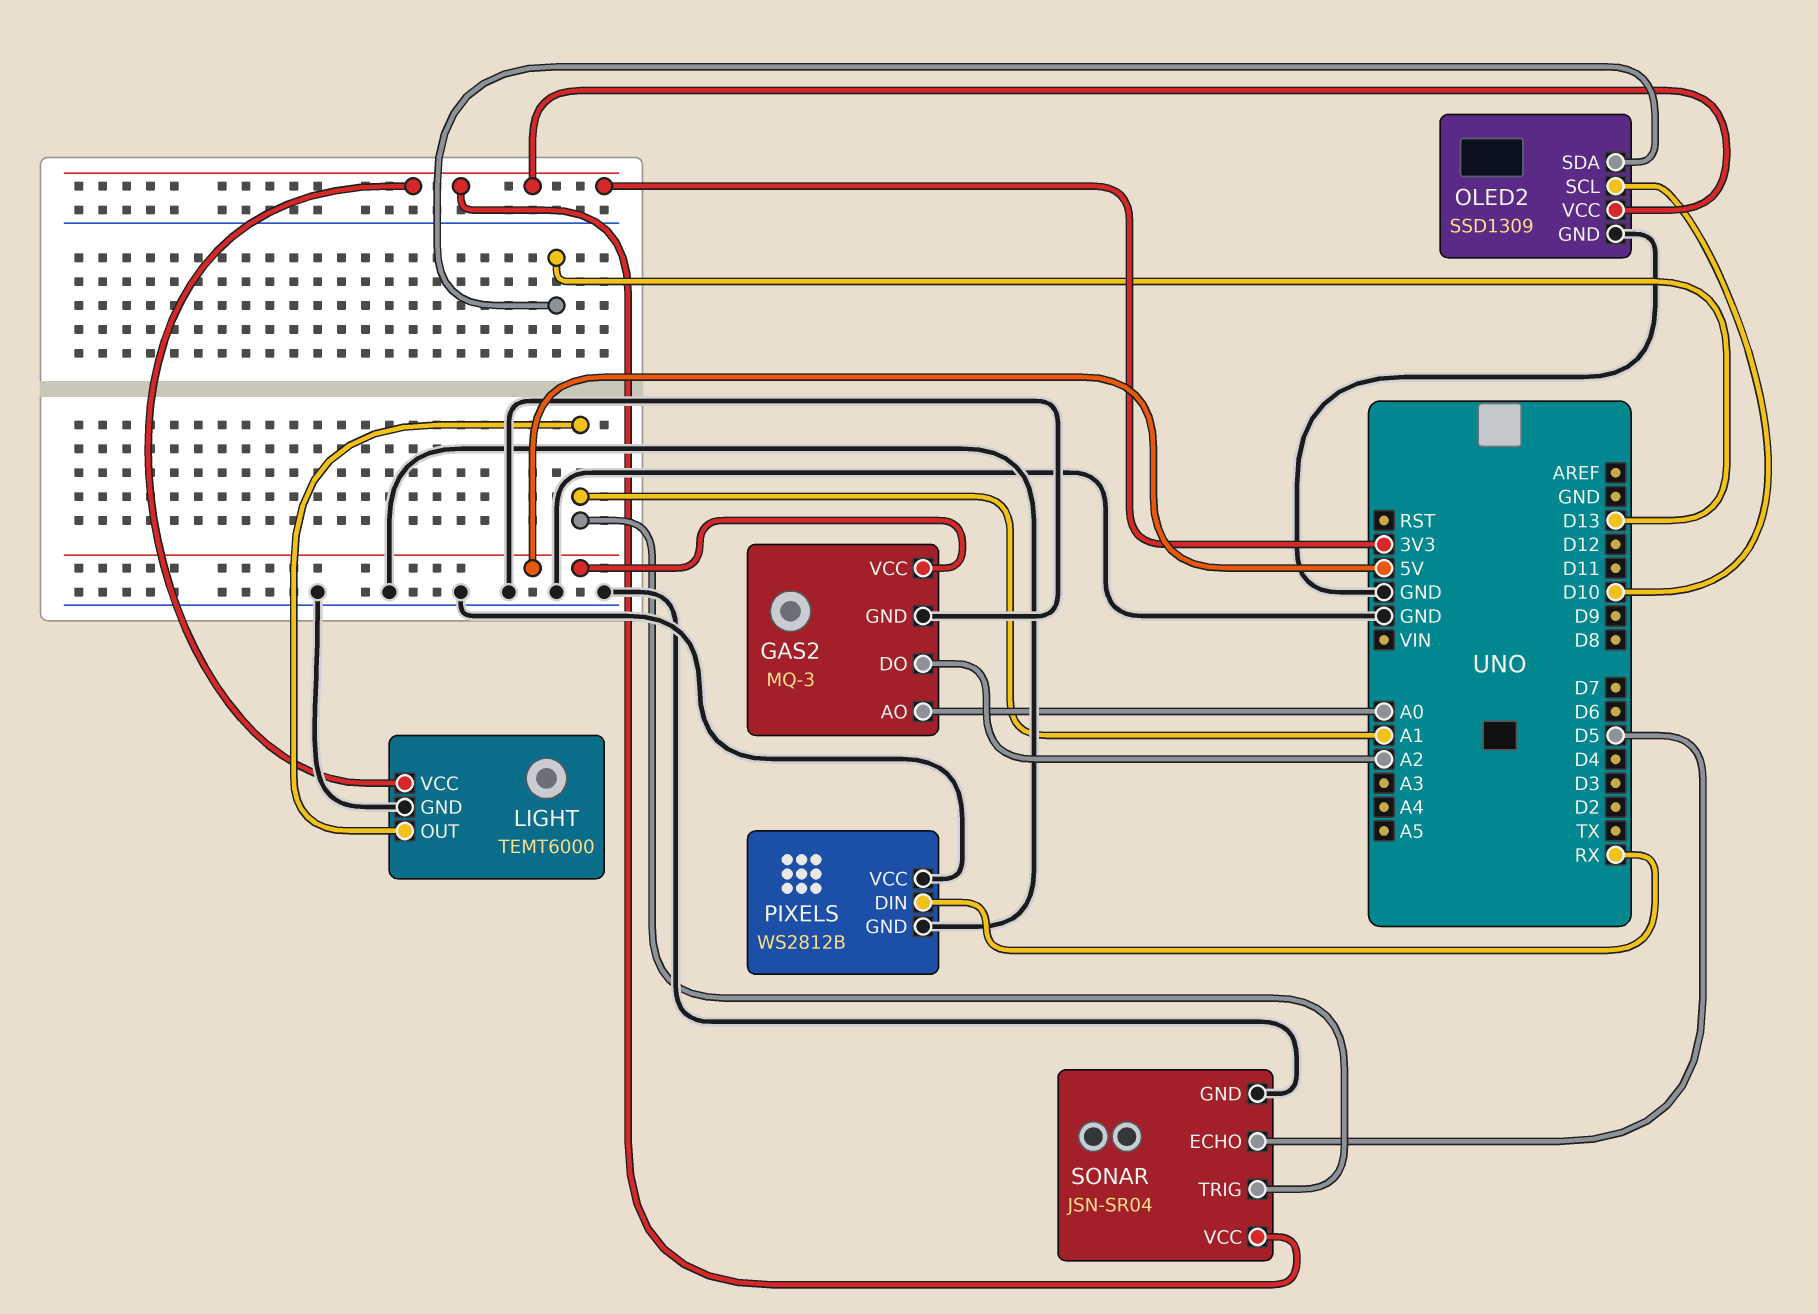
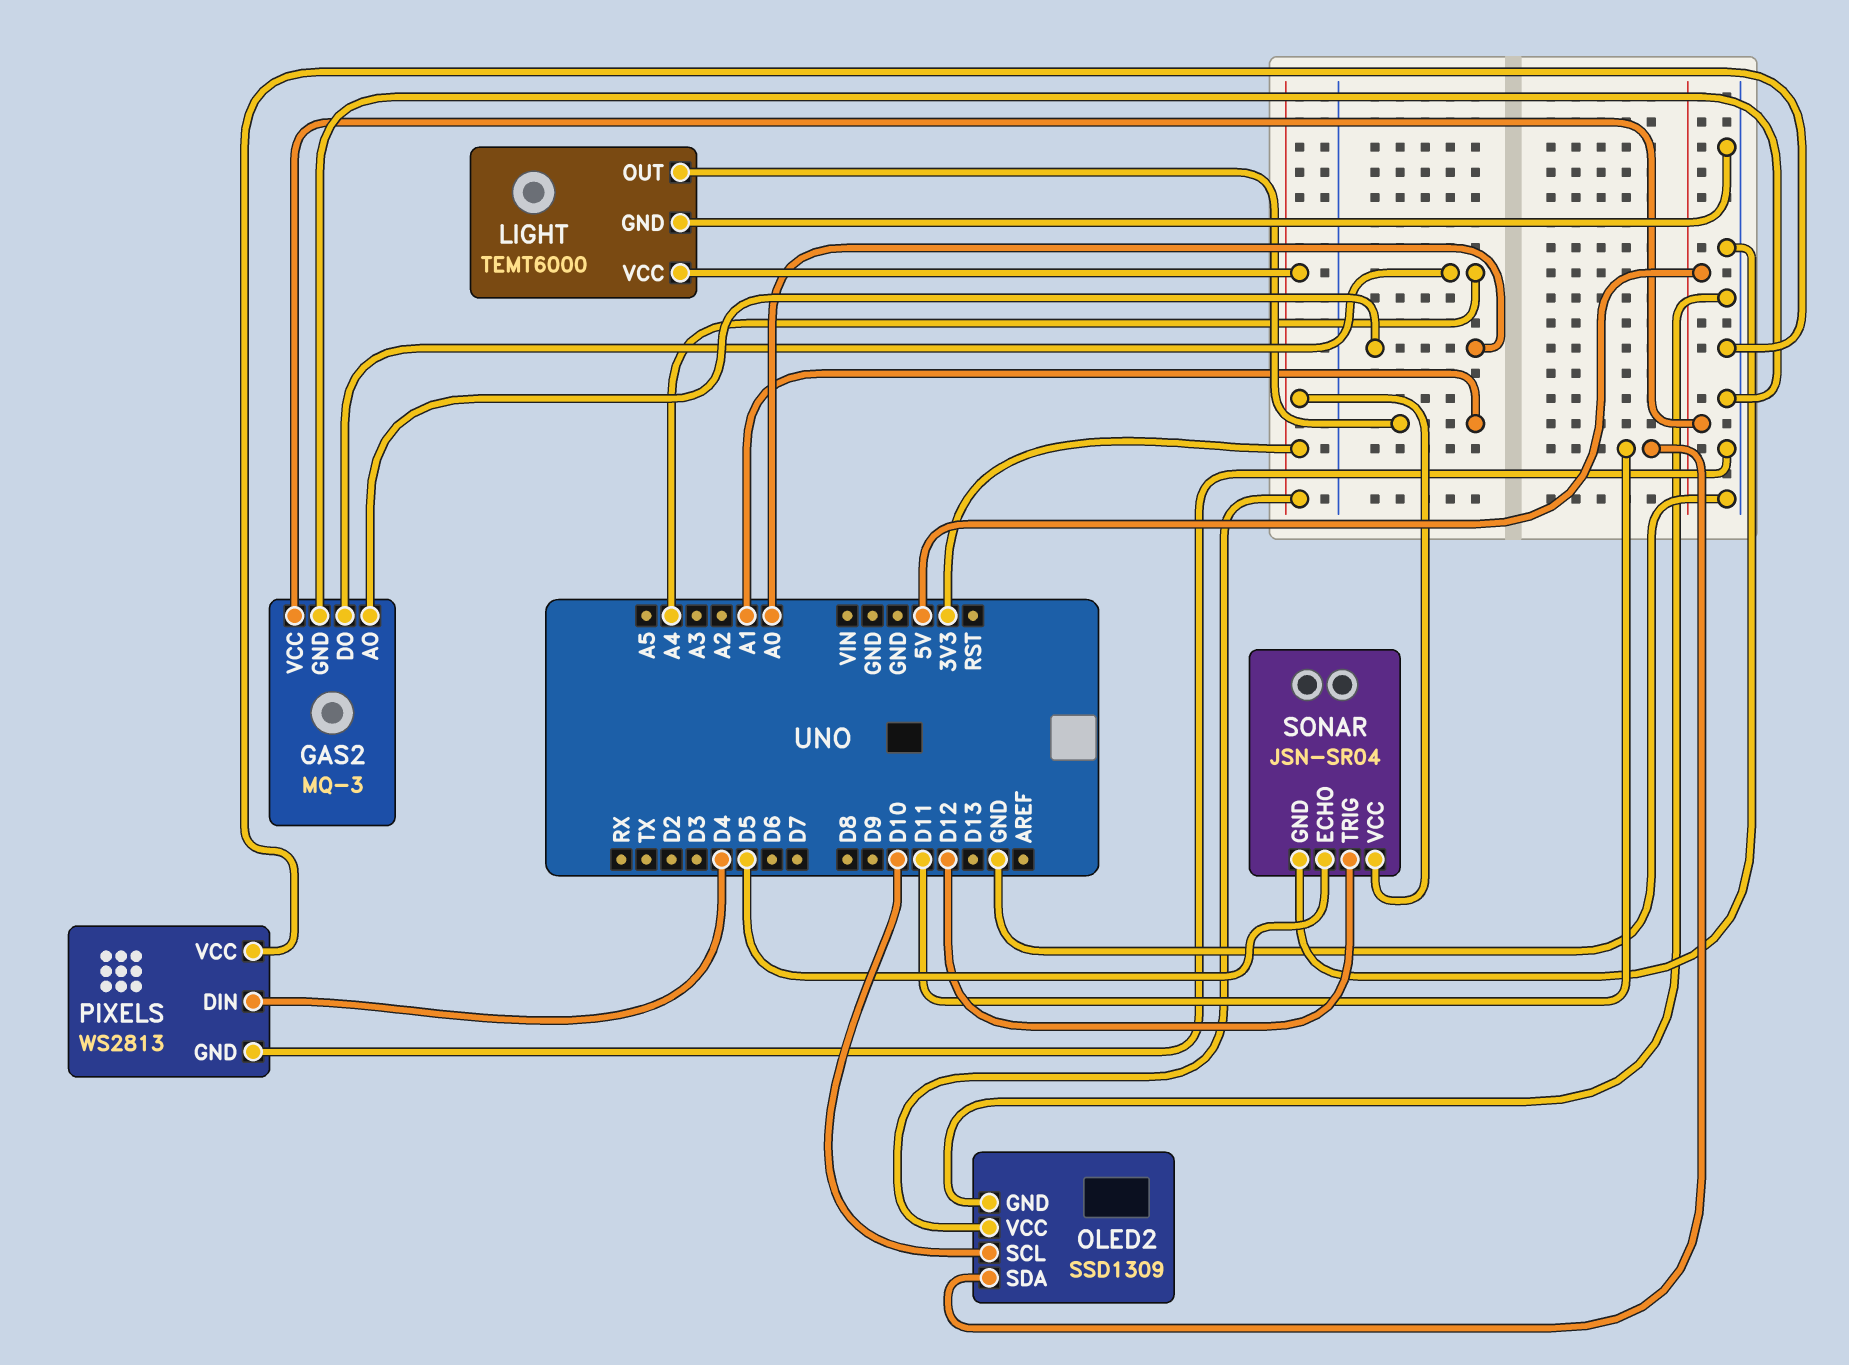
GAS2 pin DO: A2 -> A4
OLED2 pin SDA: D13 -> D11
PIXELS: WS2812B -> WS2813
PIXELS pin DIN: RX -> D4
SONAR pin TRIG: A1 -> D12

